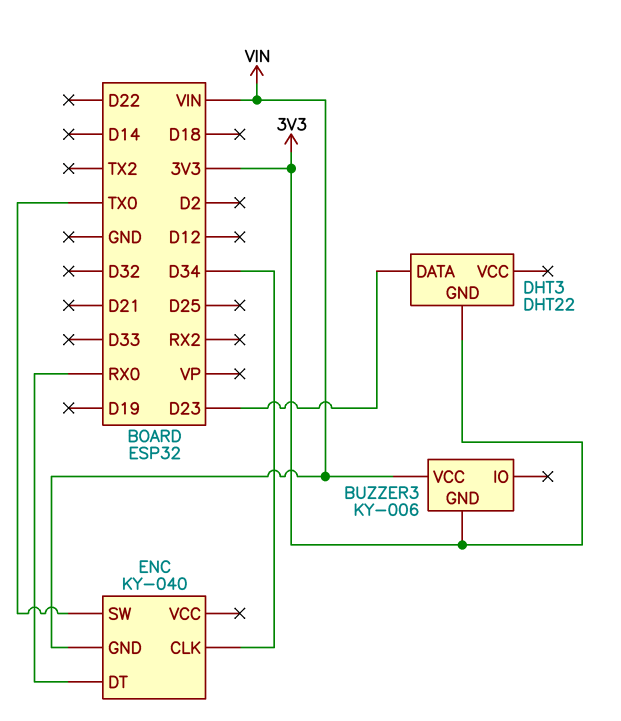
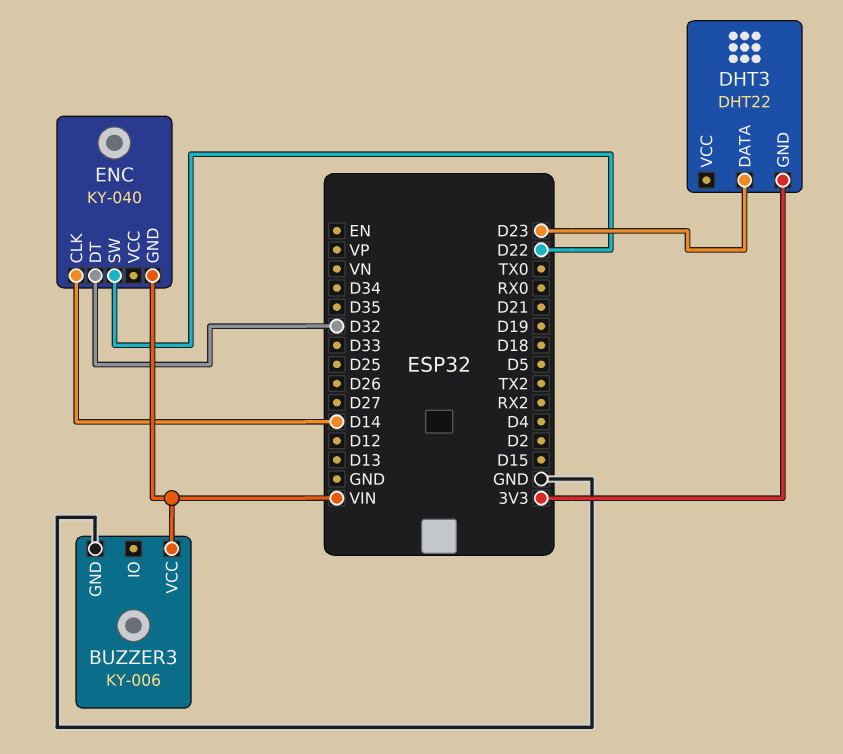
BUZZER3 pin GND: 3V3 -> GND
ENC pin CLK: D34 -> D14
ENC pin DT: RX0 -> D32
ENC pin SW: TX0 -> D22

